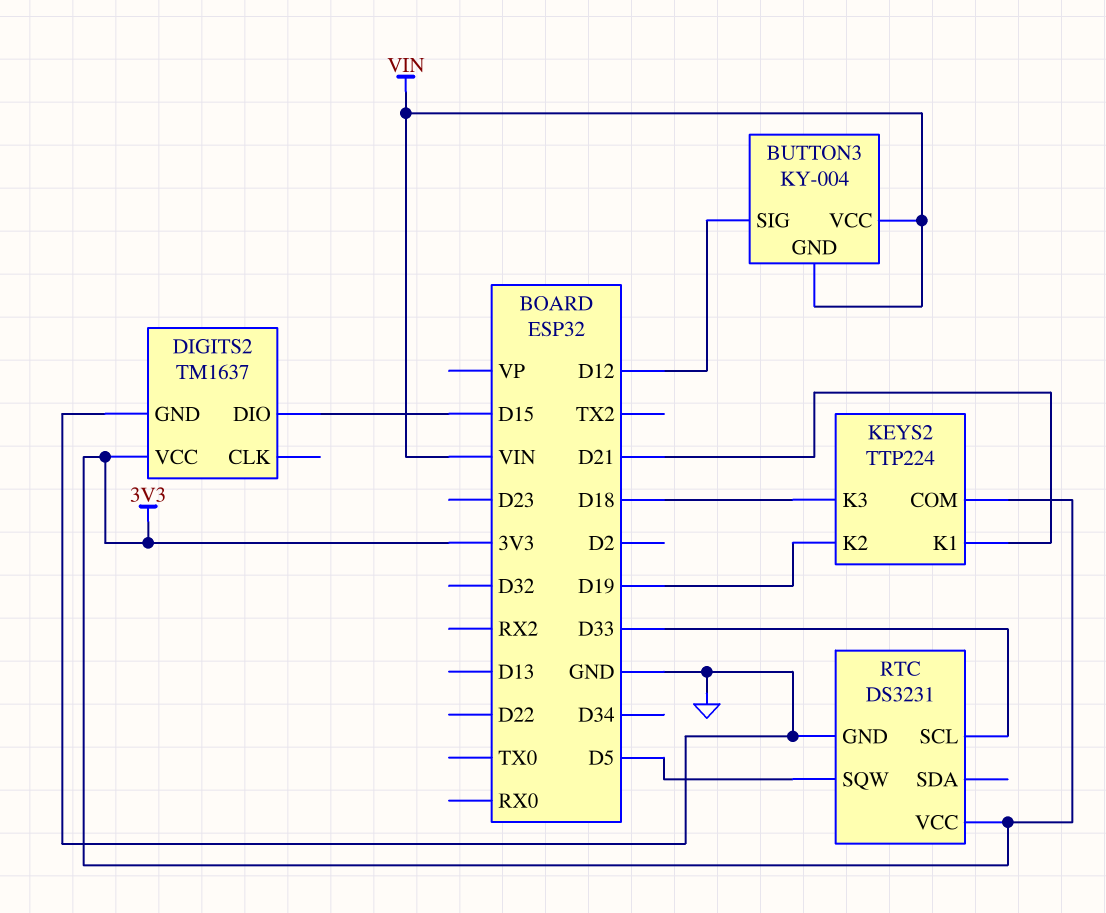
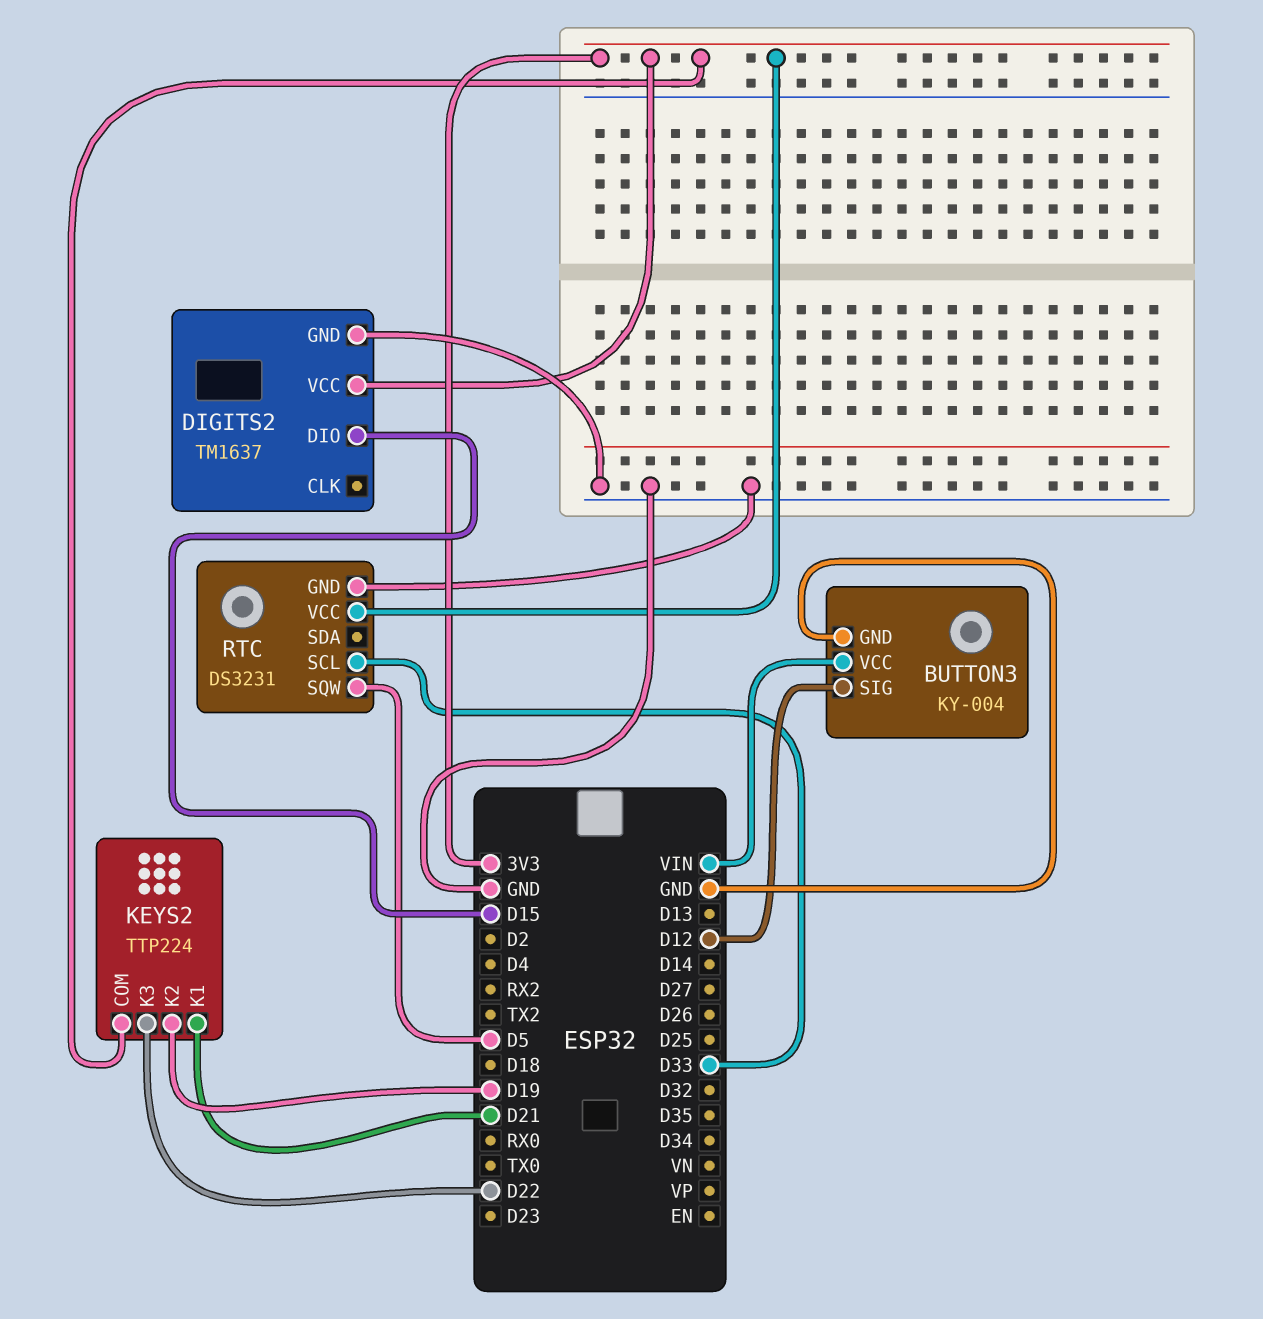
BUTTON3 pin GND: VIN -> GND
KEYS2 pin K3: D18 -> D22

